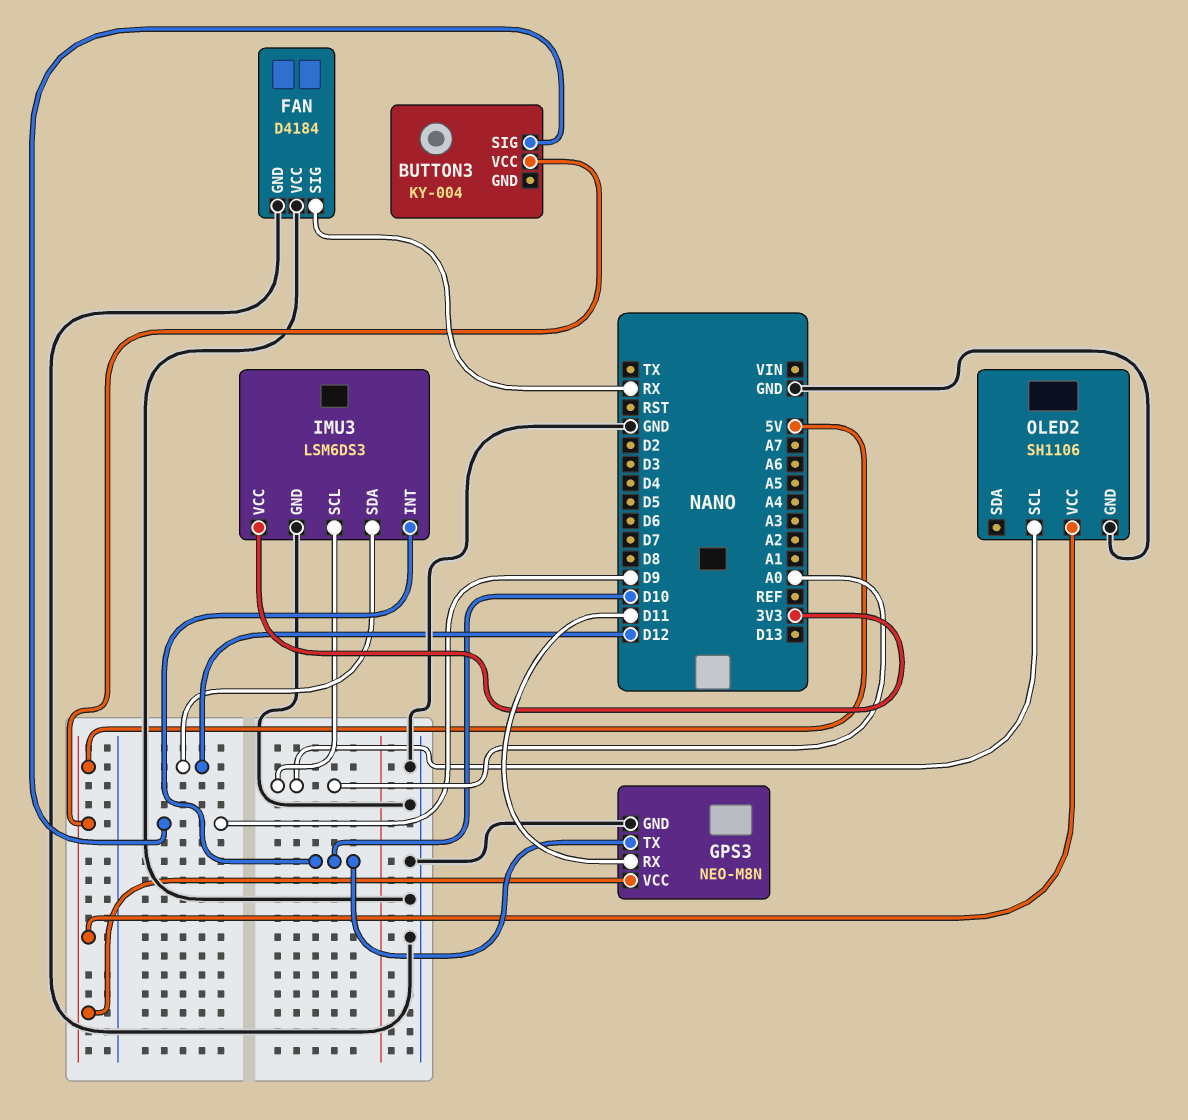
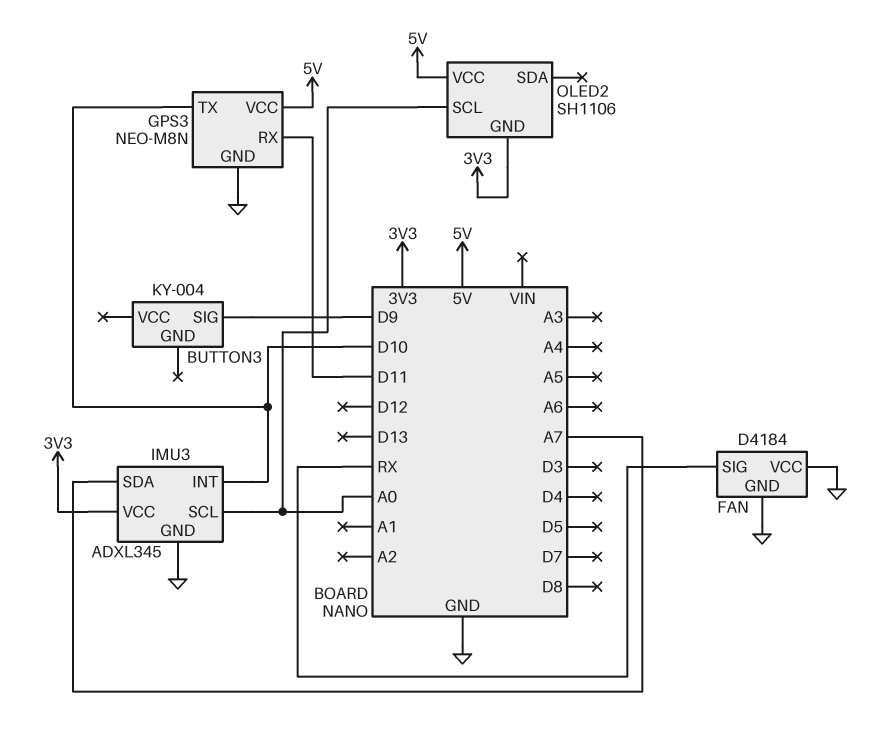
BUTTON3 pin VCC: 5V -> none
IMU3: LSM6DS3 -> ADXL345
IMU3 pin SDA: D12 -> A7
OLED2 pin GND: GND -> 3V3

